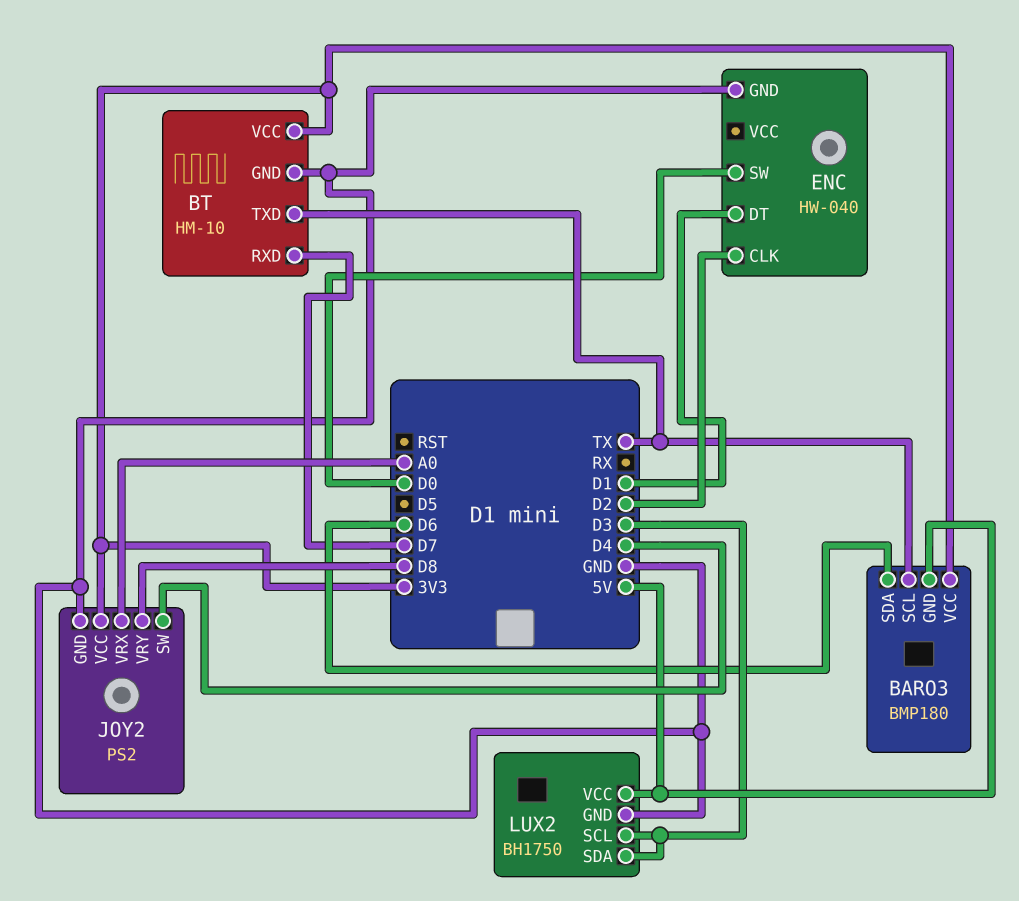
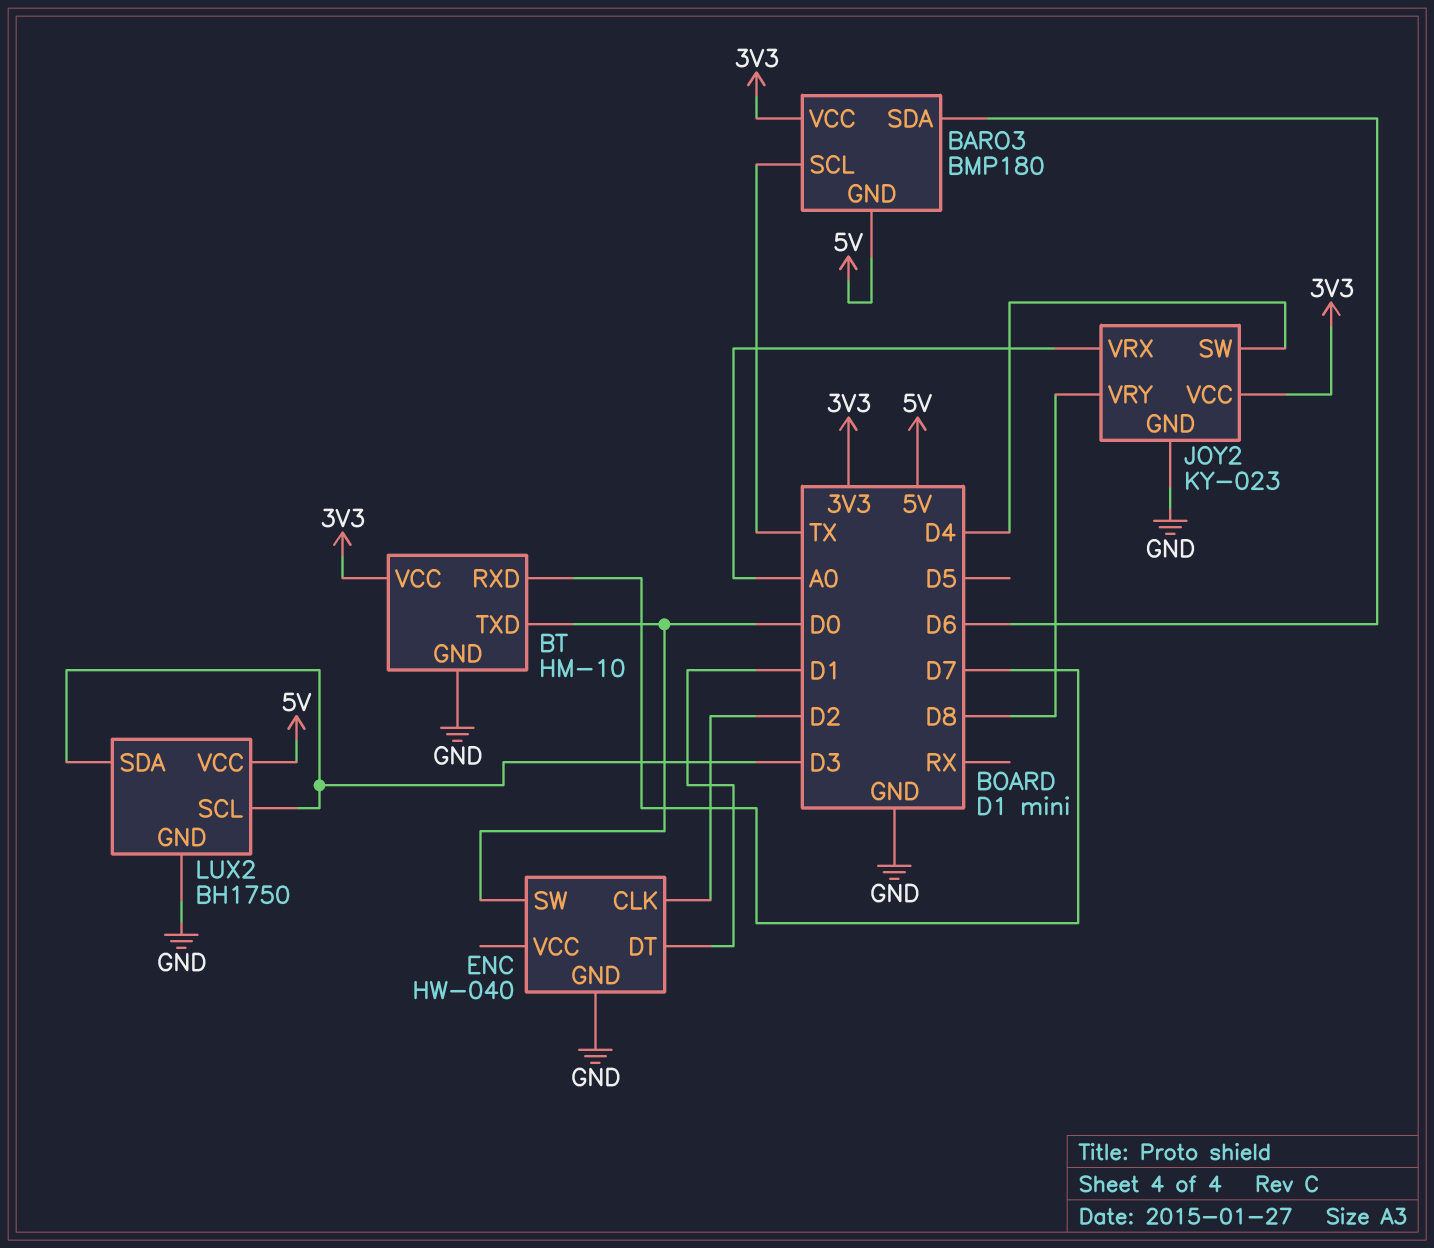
BT pin TXD: TX -> D0
JOY2: PS2 -> KY-023

